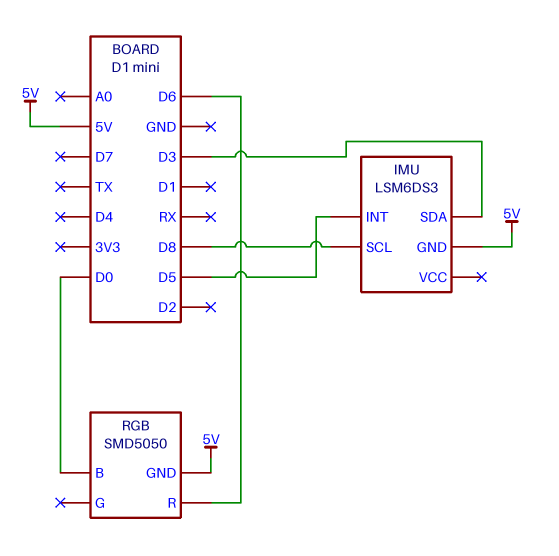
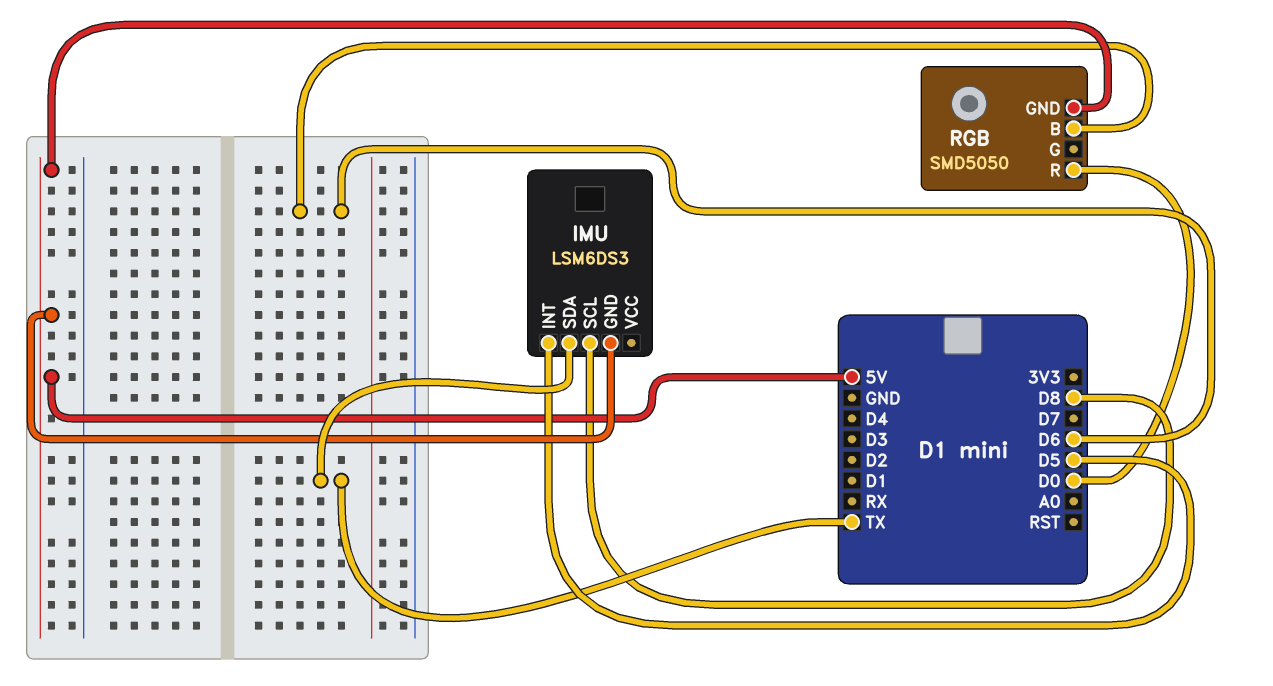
IMU pin SDA: D3 -> TX
RGB pin B: D0 -> D6
RGB pin R: D6 -> D0

